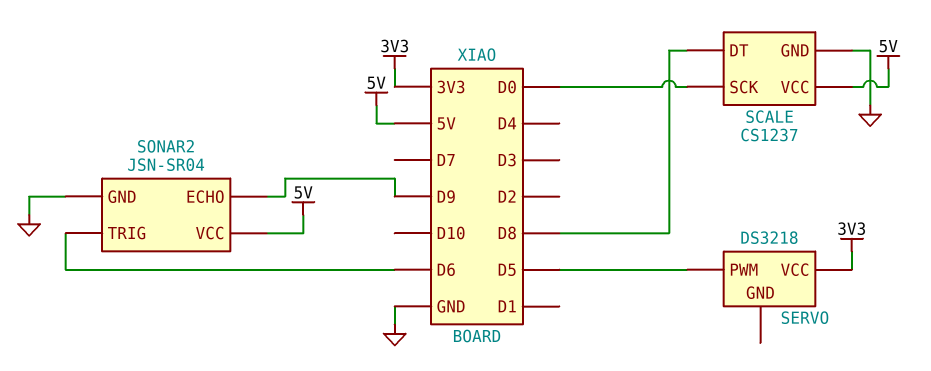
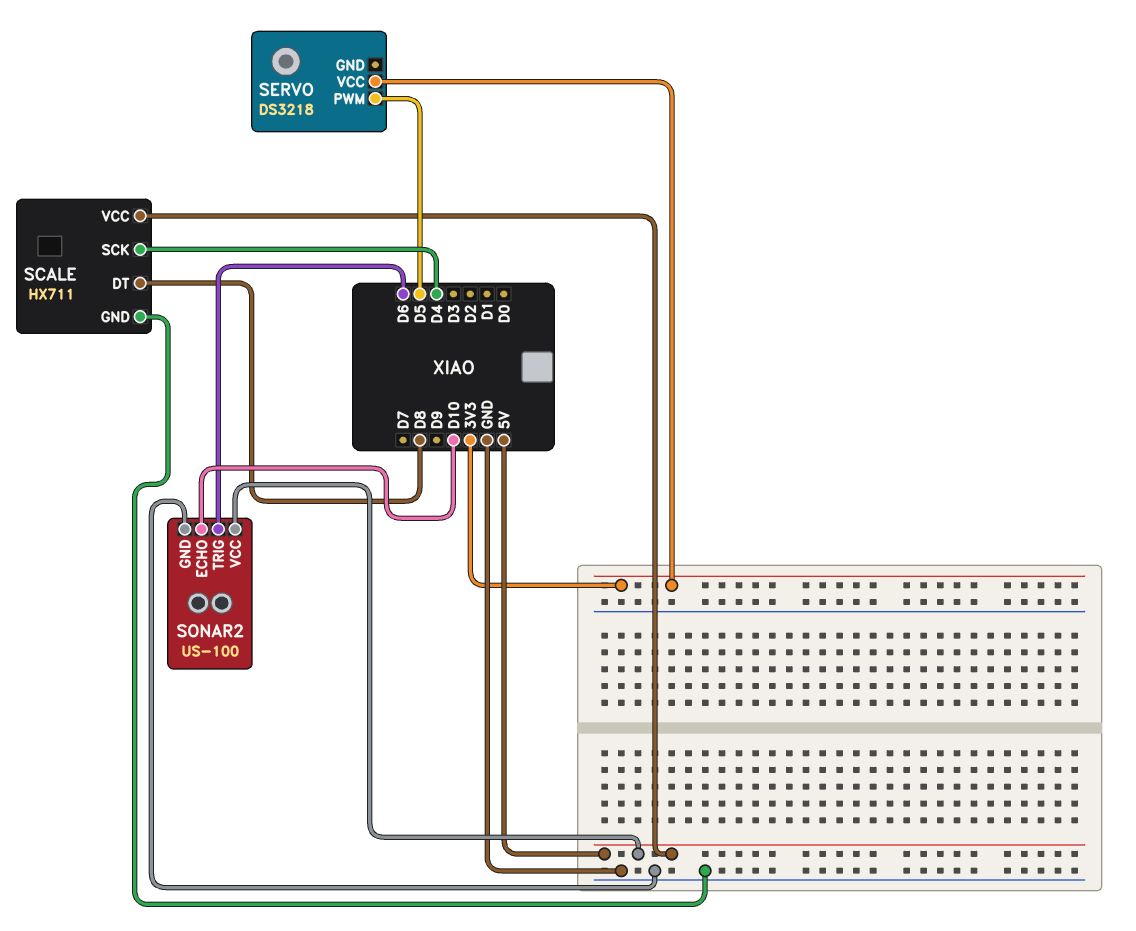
SCALE: CS1237 -> HX711
SCALE pin SCK: D0 -> D4
SONAR2: JSN-SR04 -> US-100
SONAR2 pin ECHO: D9 -> D10

